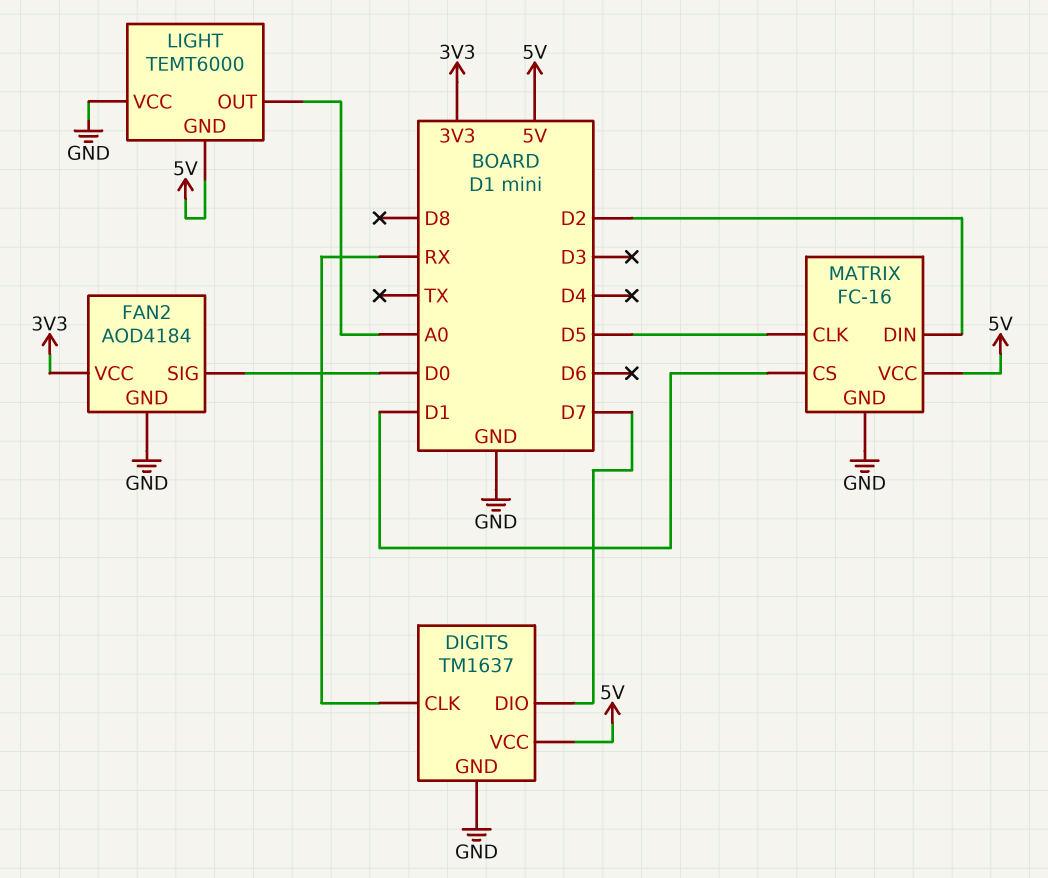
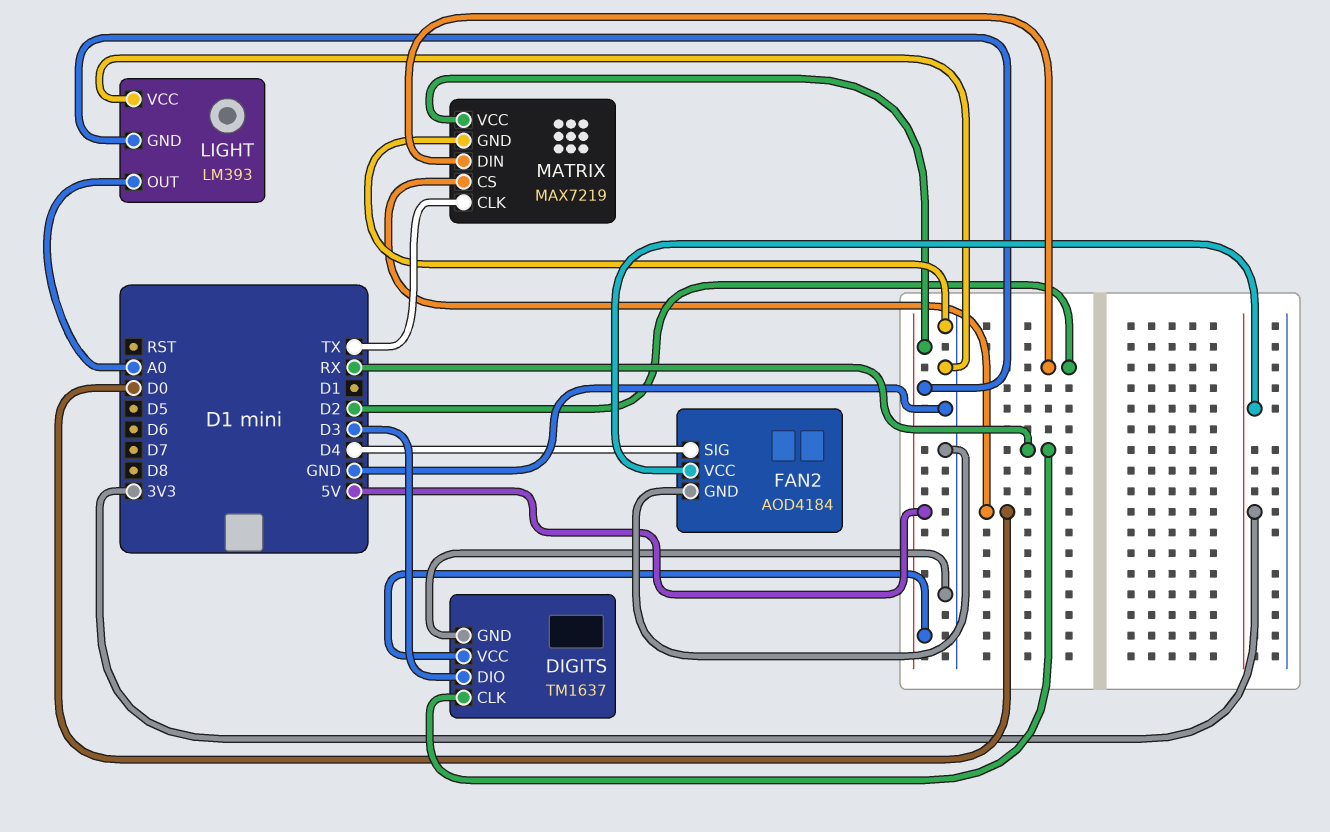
DIGITS pin DIO: D7 -> D3
FAN2 pin SIG: D0 -> D4
LIGHT: TEMT6000 -> LM393
MATRIX: FC-16 -> MAX7219
MATRIX pin CLK: D5 -> TX
MATRIX pin CS: D1 -> D0

